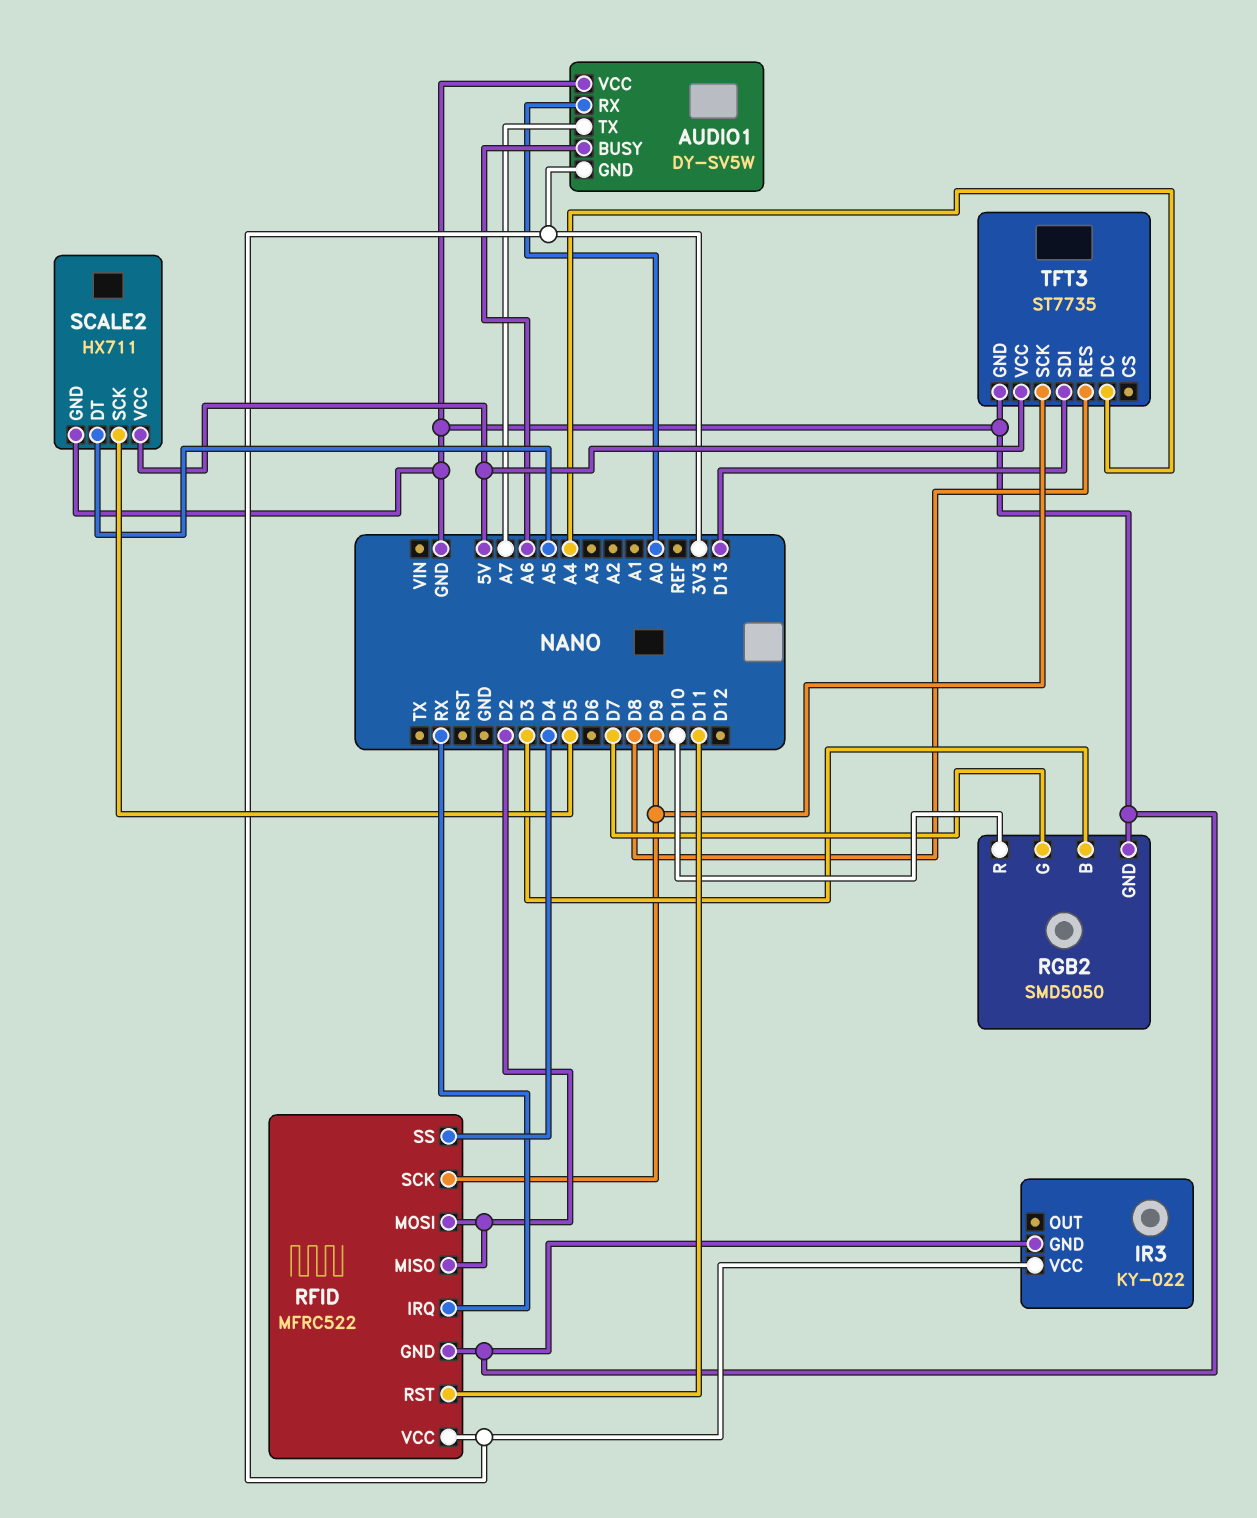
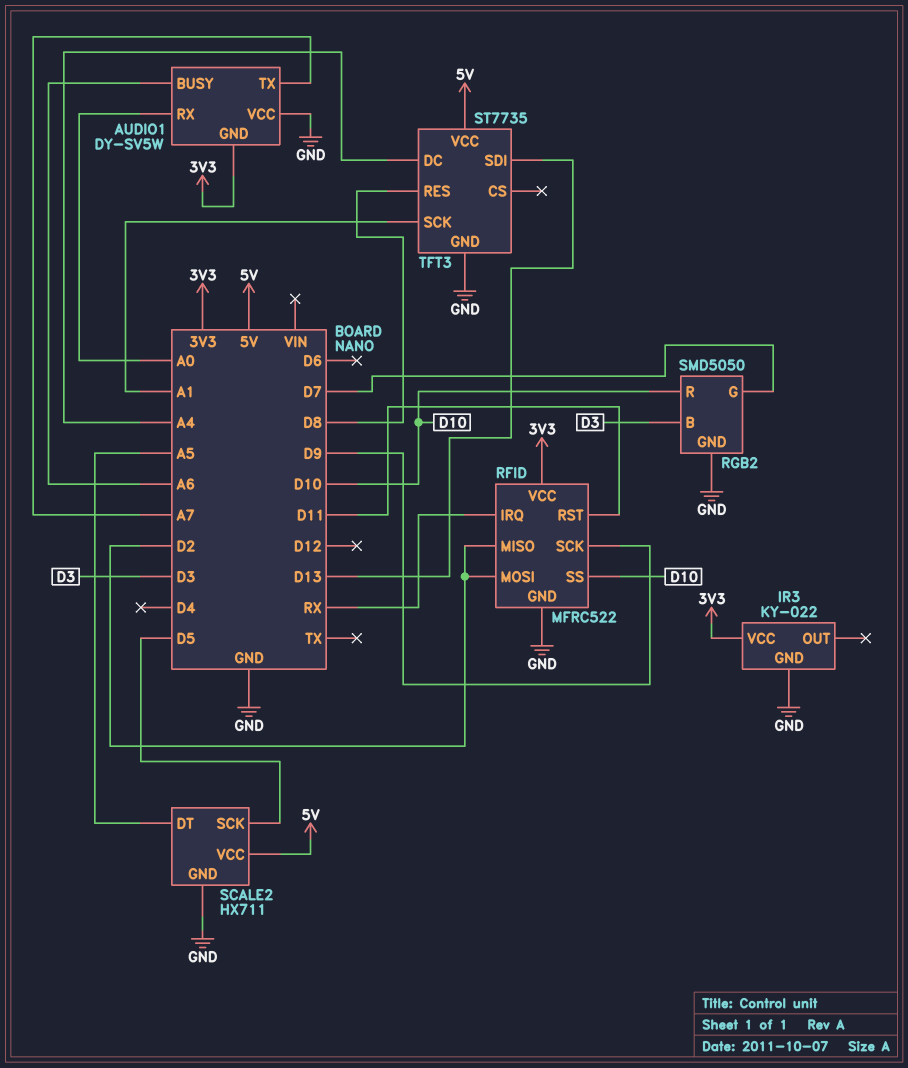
RFID pin SS: D4 -> D10
TFT3 pin SCK: D9 -> A1

